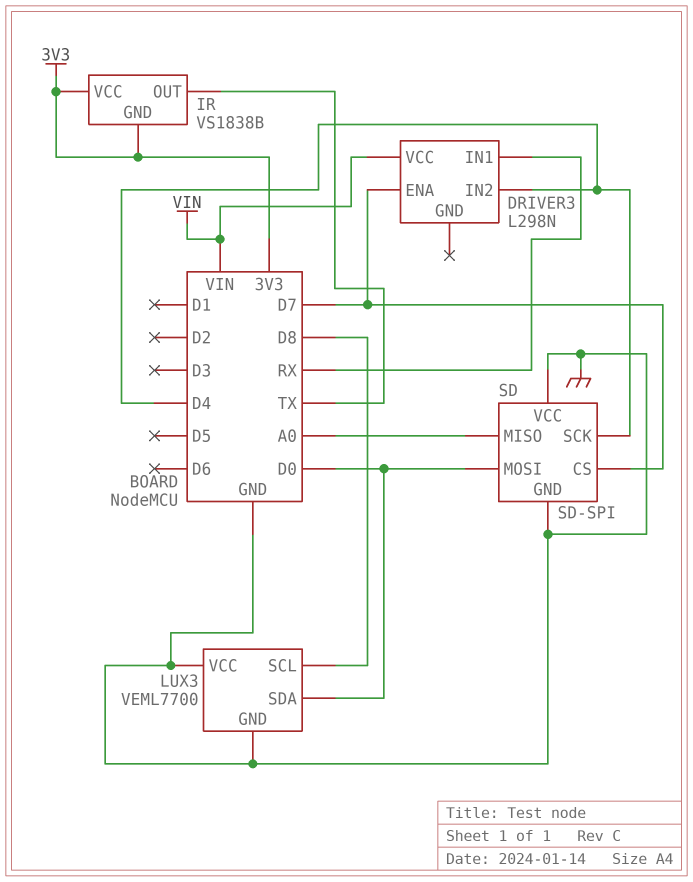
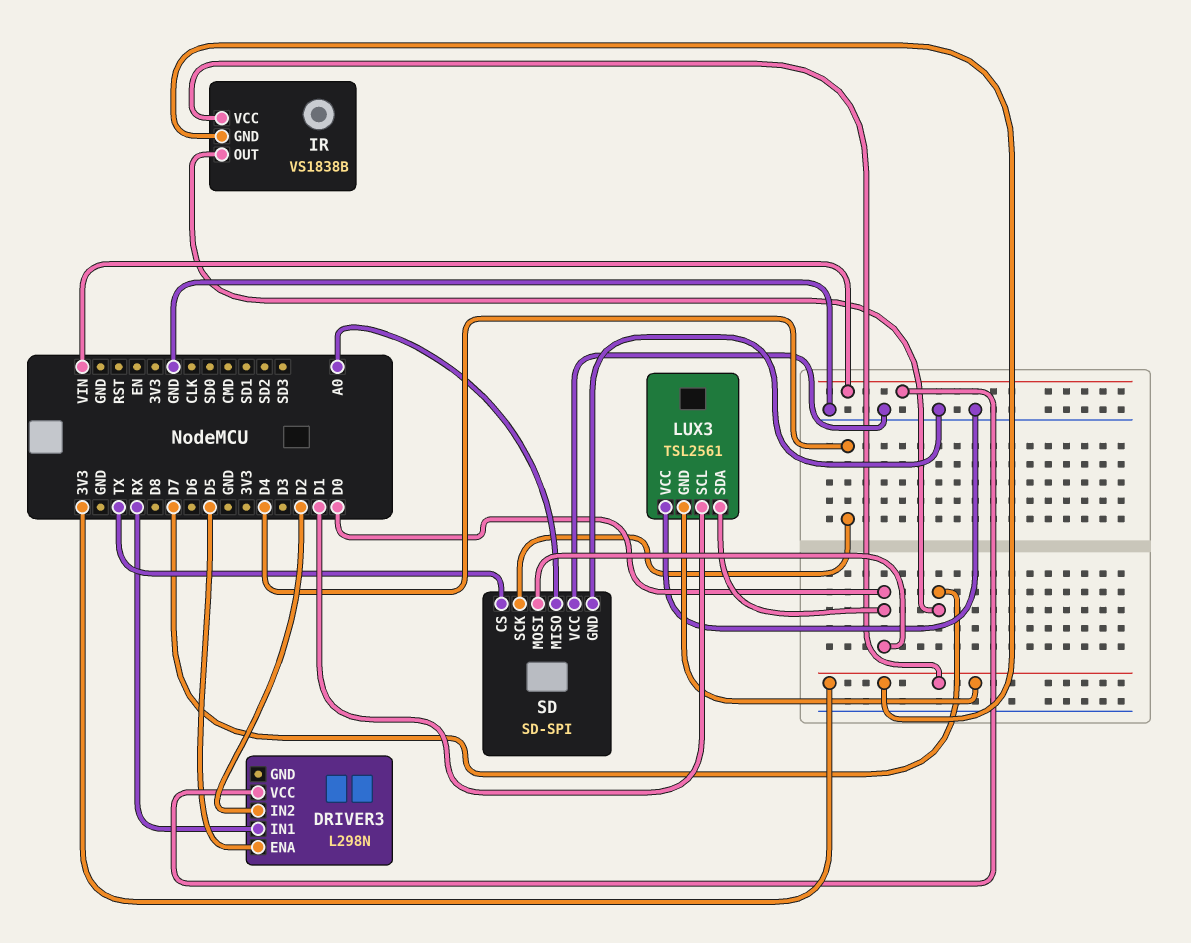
DRIVER3 pin ENA: D7 -> D5
DRIVER3 pin IN2: D4 -> D2
IR pin OUT: TX -> D7
LUX3: VEML7700 -> TSL2561
LUX3 pin GND: GND -> 3V3
LUX3 pin SCL: D8 -> D1
SD pin CS: D7 -> TX

